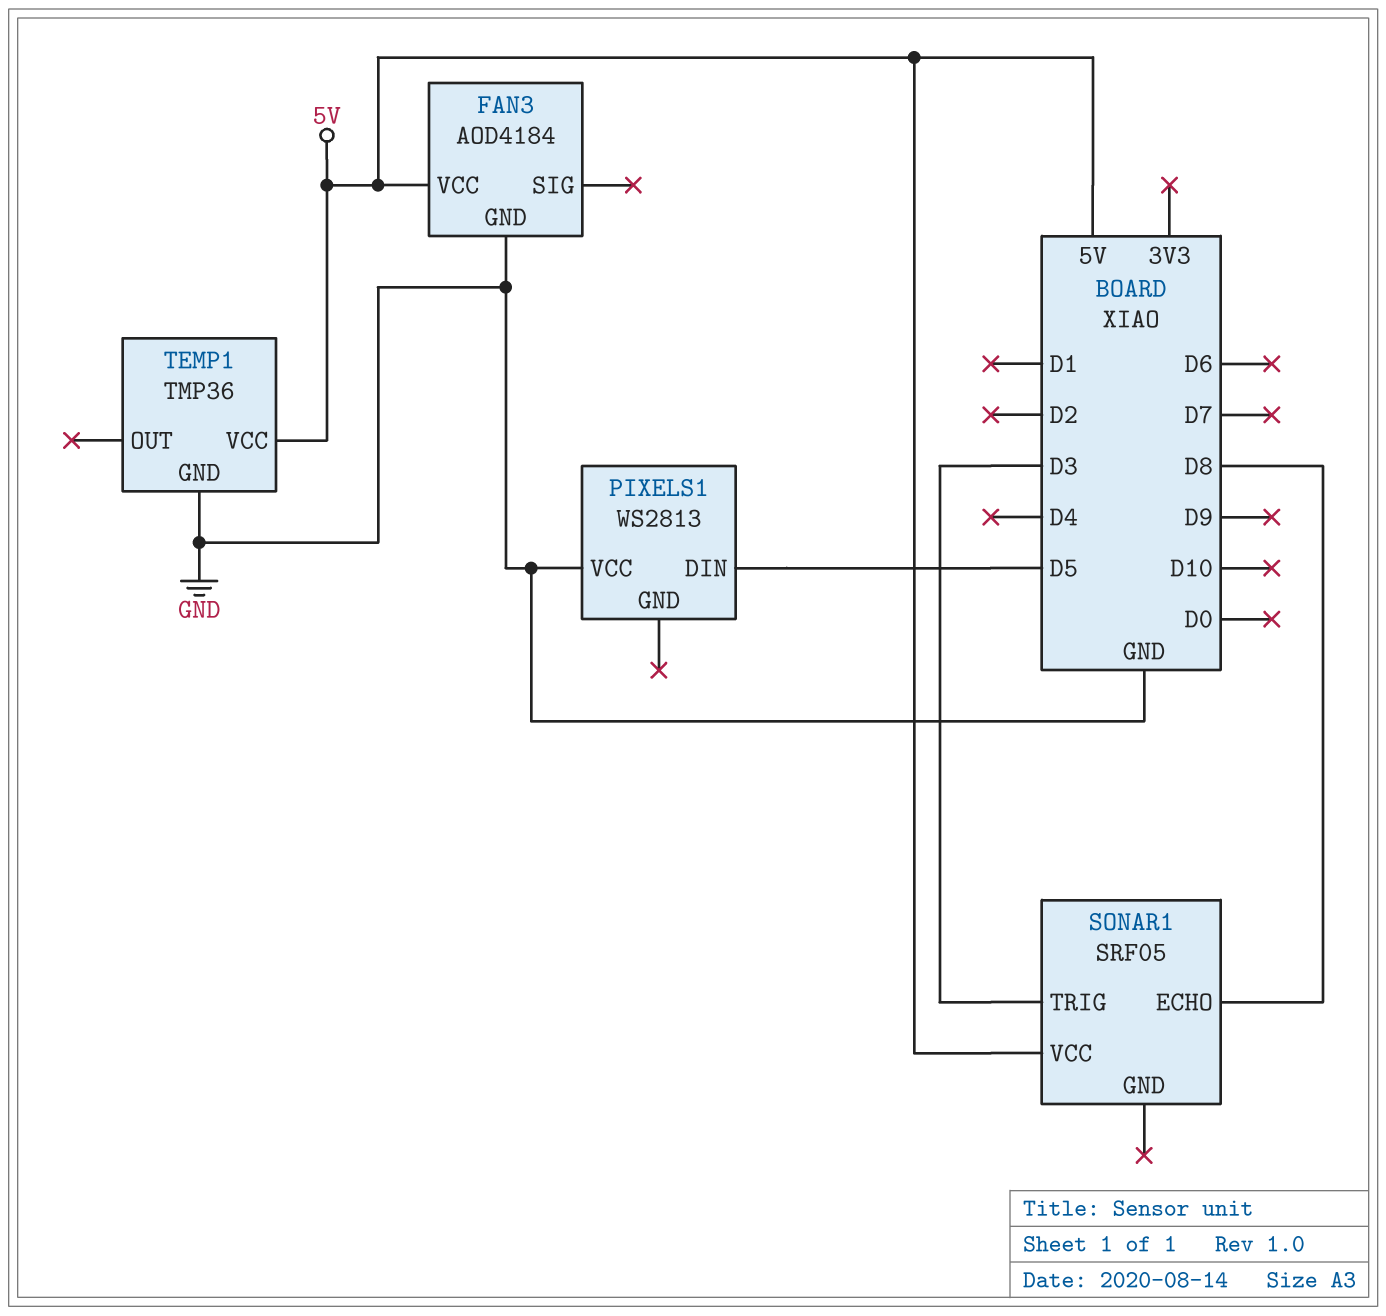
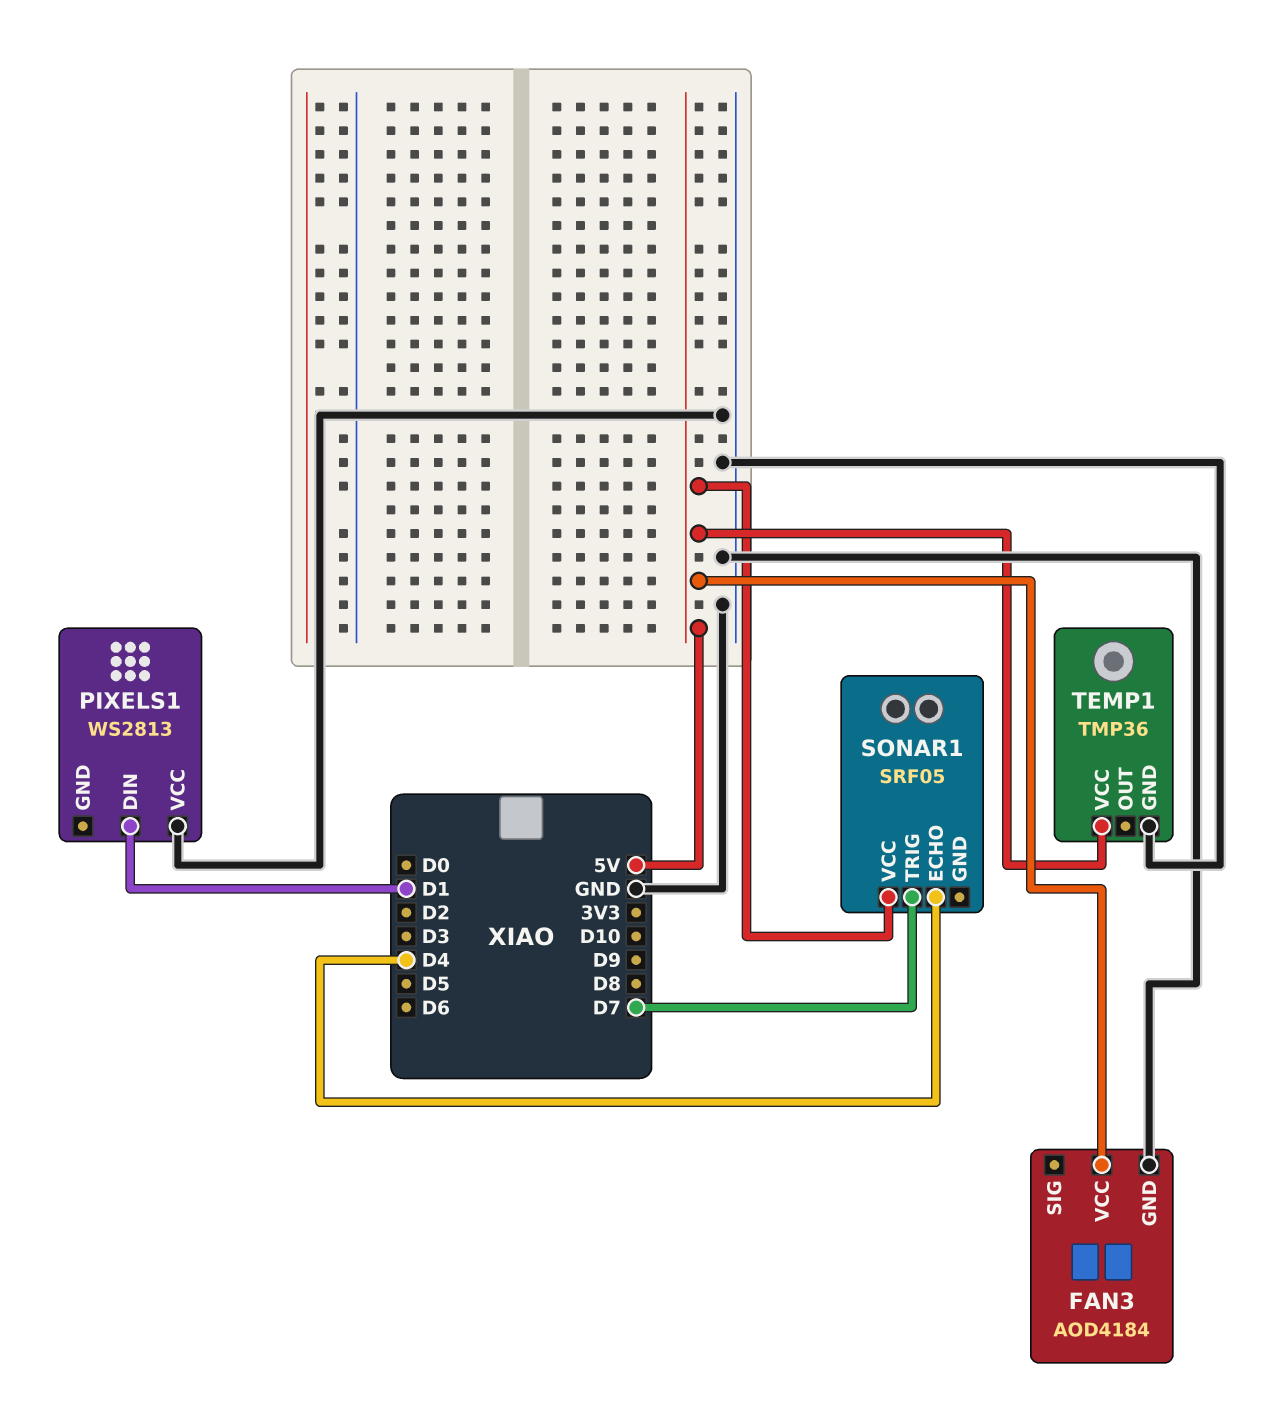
PIXELS1 pin DIN: D5 -> D1
SONAR1 pin ECHO: D8 -> D4
SONAR1 pin TRIG: D3 -> D7

